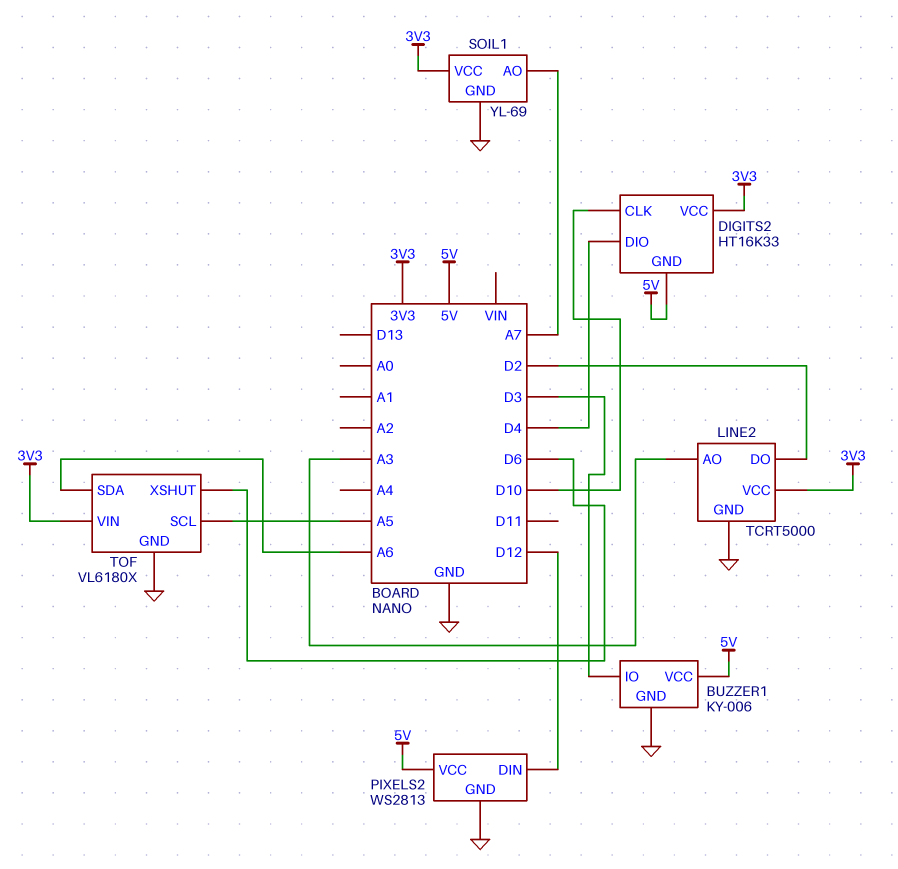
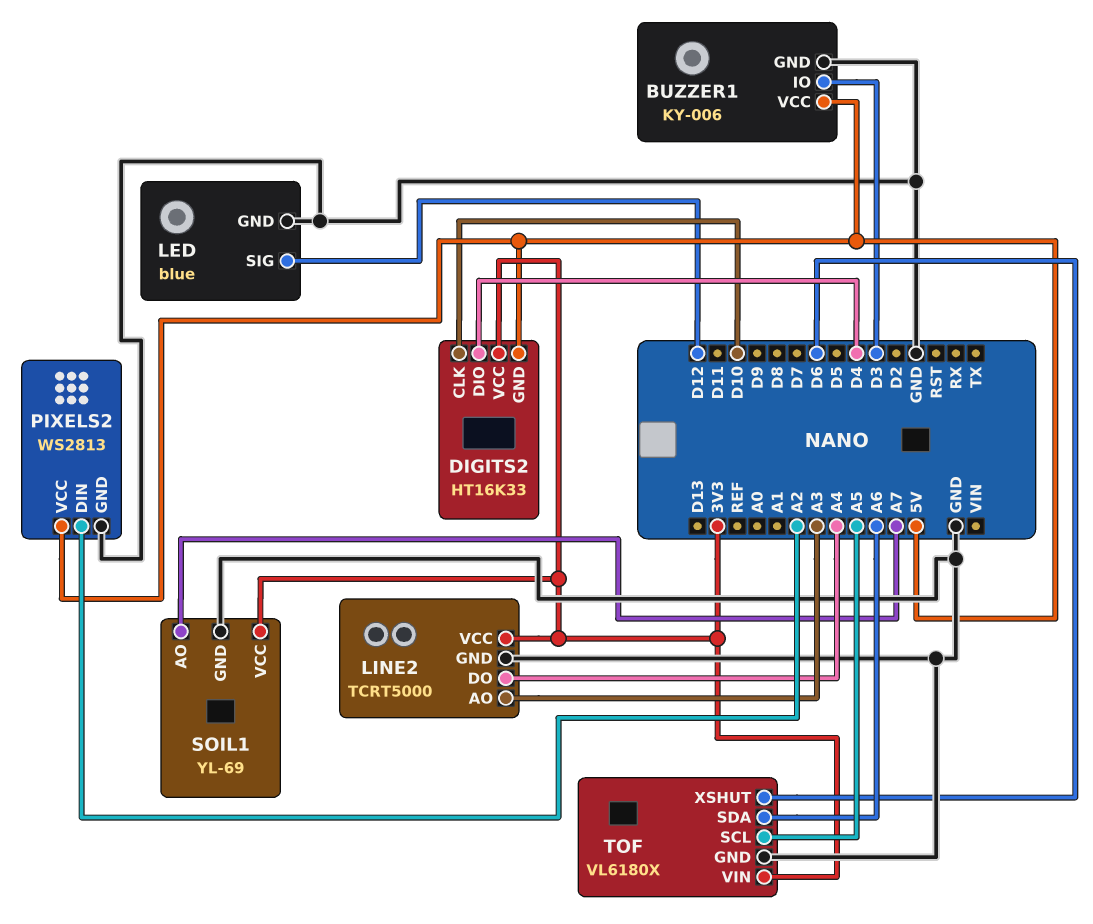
LED: none -> blue
LED pin GND: none -> GND
LED pin SIG: none -> D12
LINE2 pin DO: D2 -> A4
PIXELS2 pin DIN: D12 -> A2

